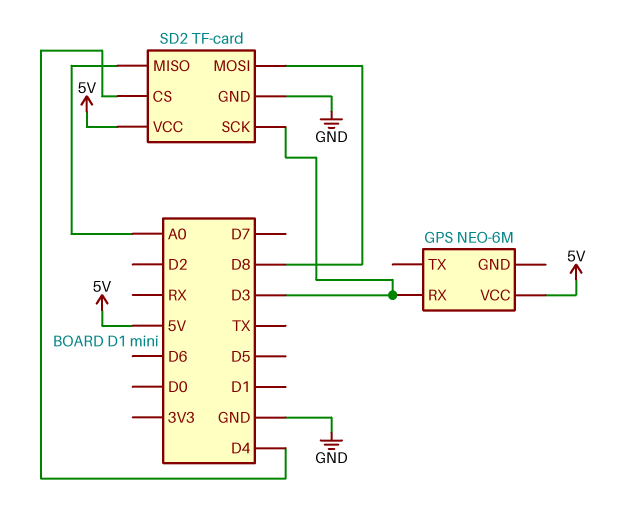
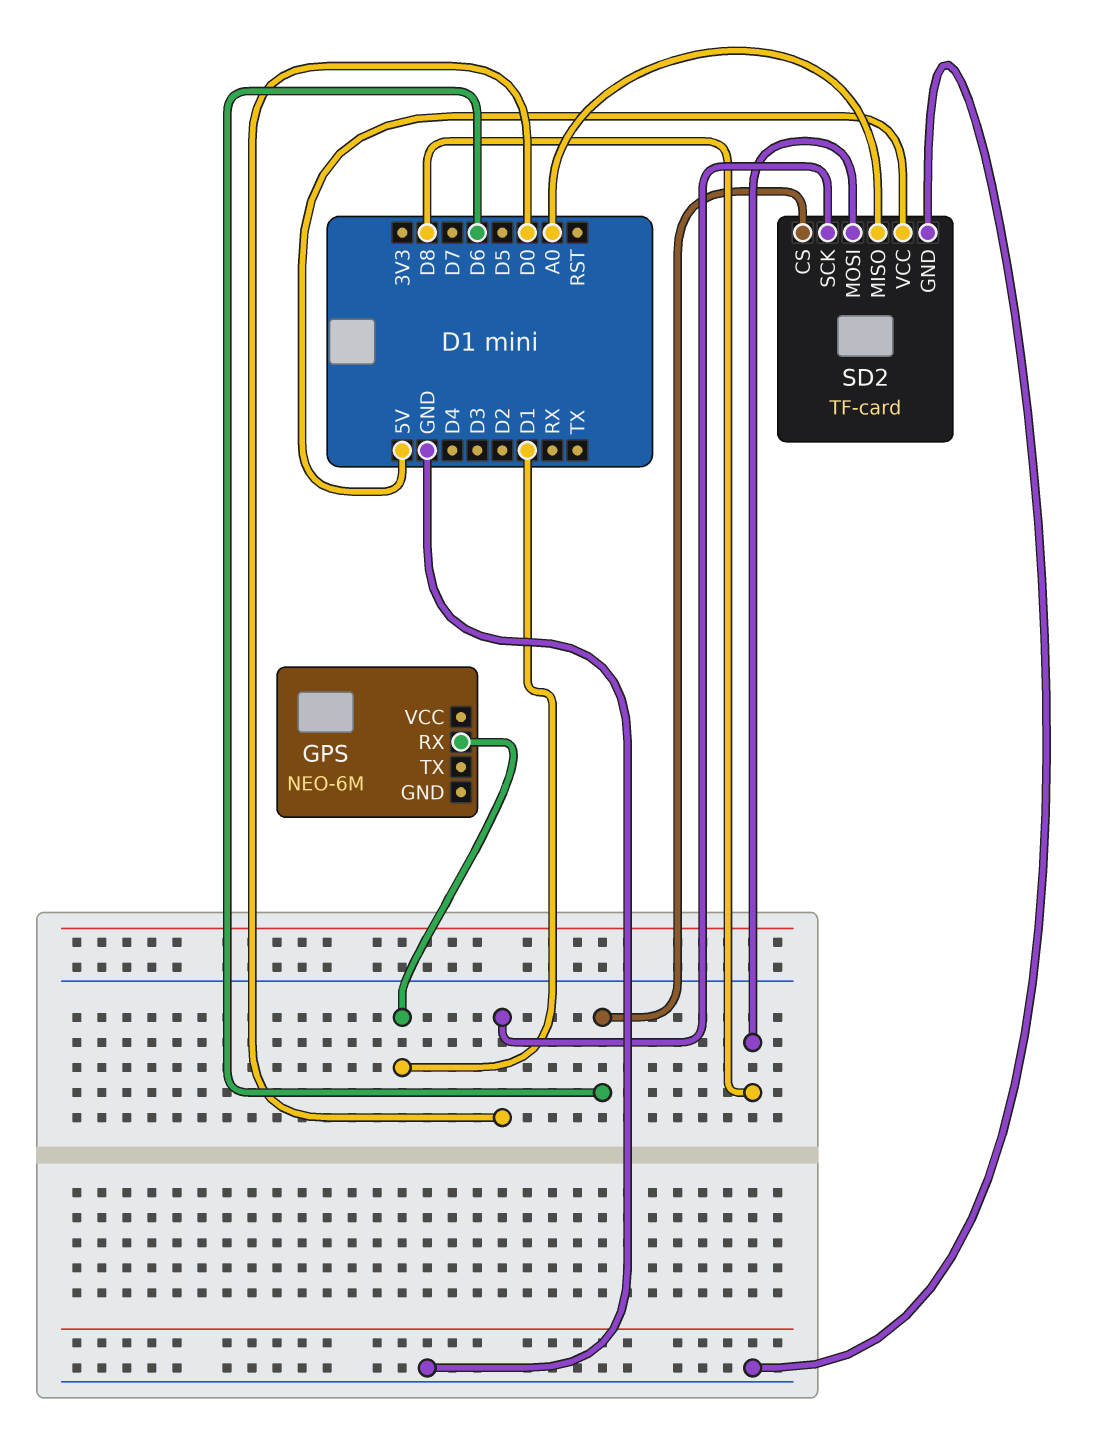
GPS pin RX: D3 -> D1
GPS pin VCC: 5V -> none
SD2 pin CS: D4 -> D6
SD2 pin SCK: D3 -> D0

